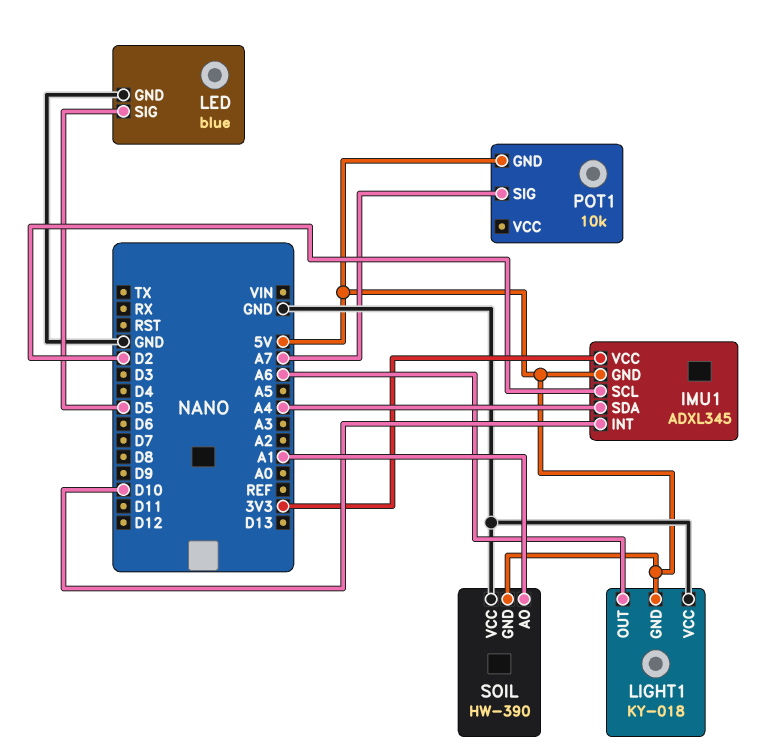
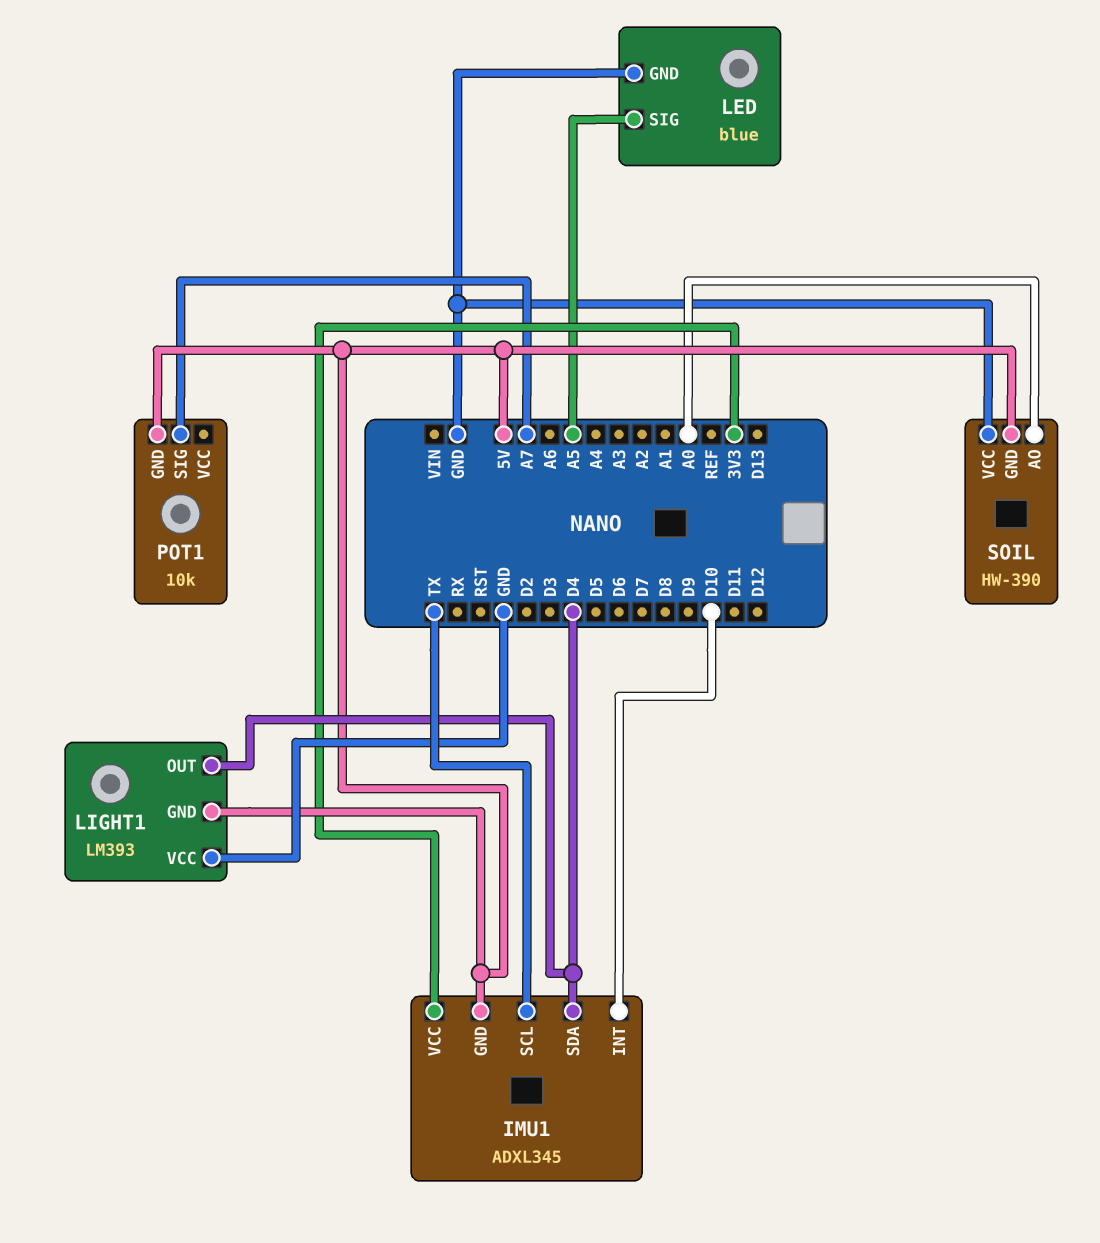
IMU1 pin SCL: D2 -> TX
IMU1 pin SDA: A4 -> D4
LED pin SIG: D5 -> A5
LIGHT1: KY-018 -> LM393
LIGHT1 pin OUT: A6 -> D4
SOIL pin AO: A1 -> A0

